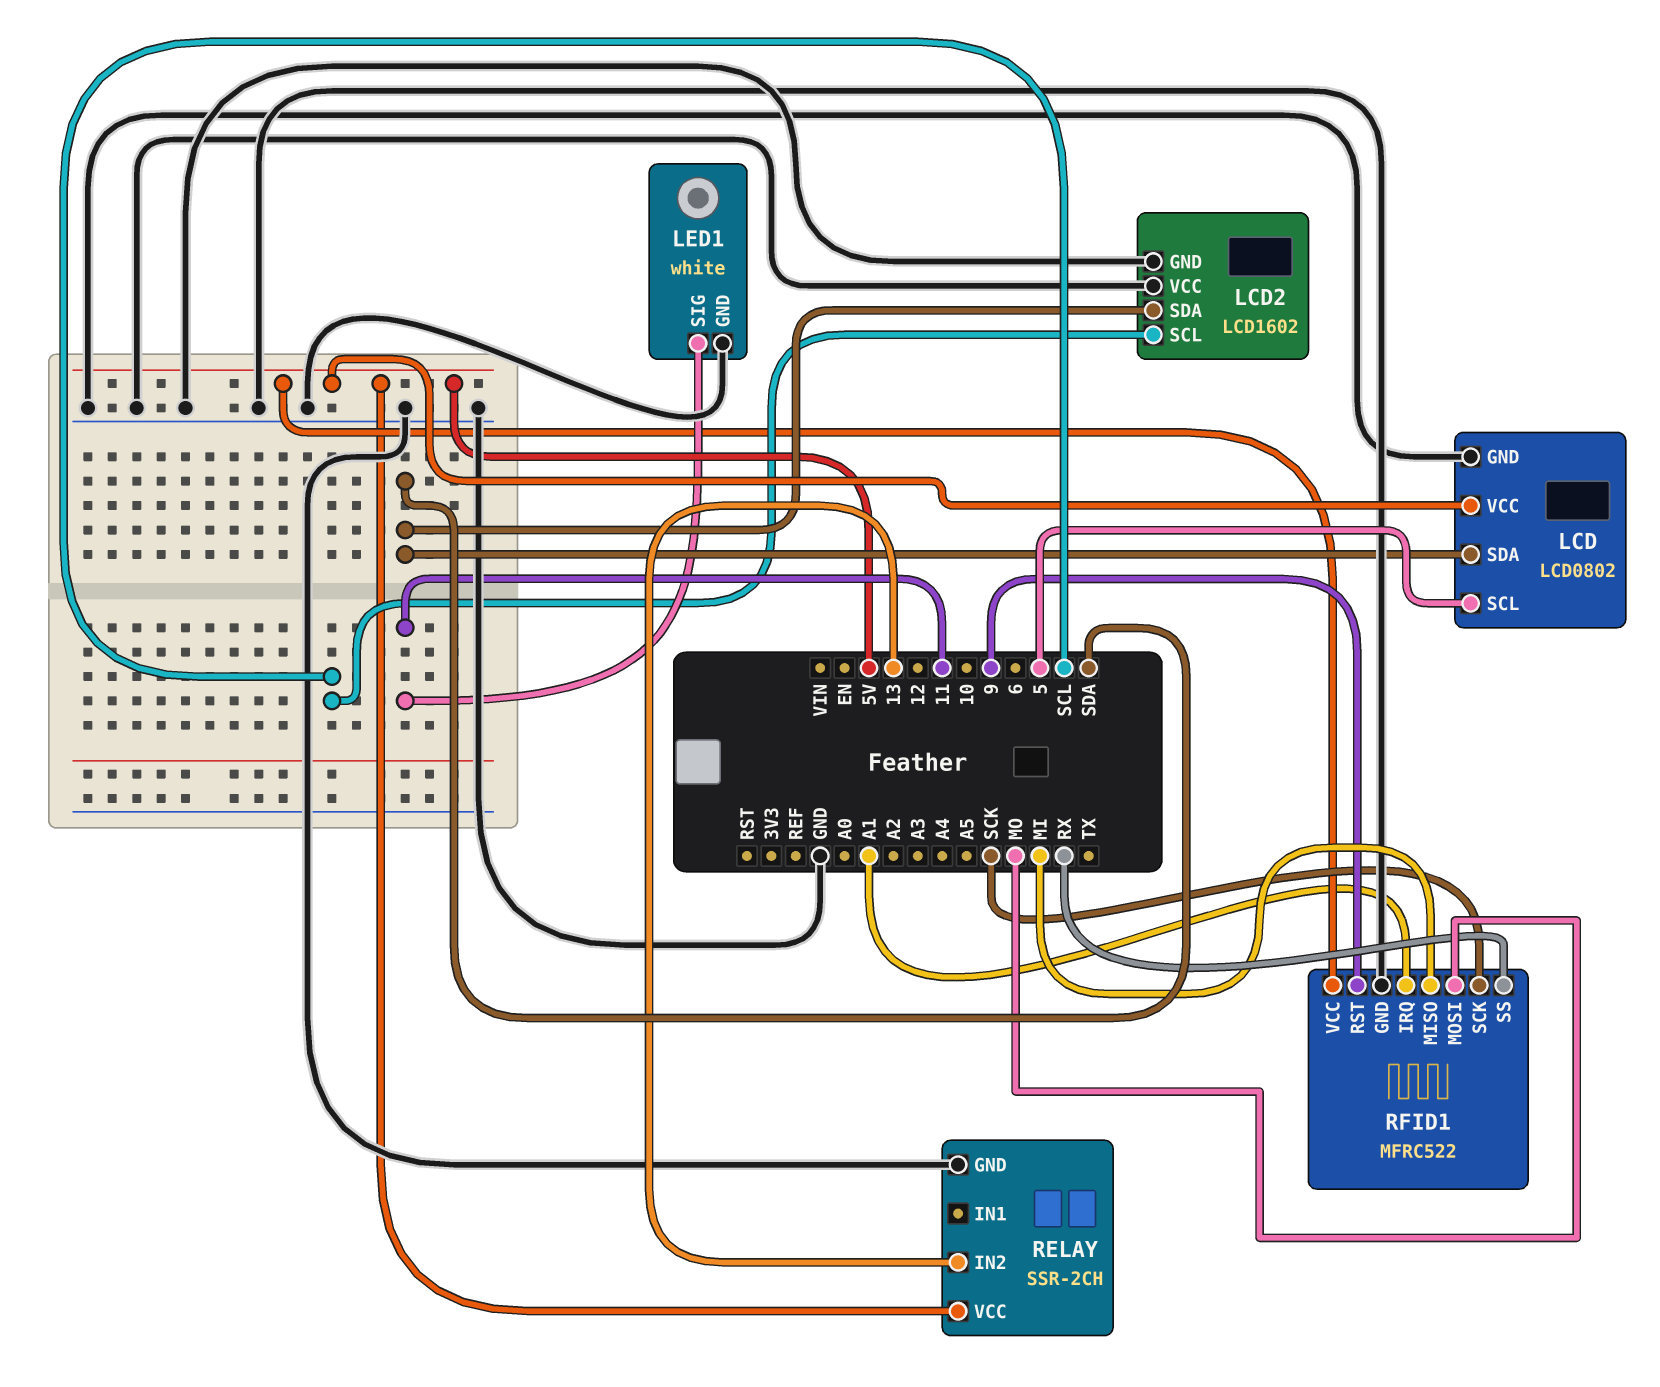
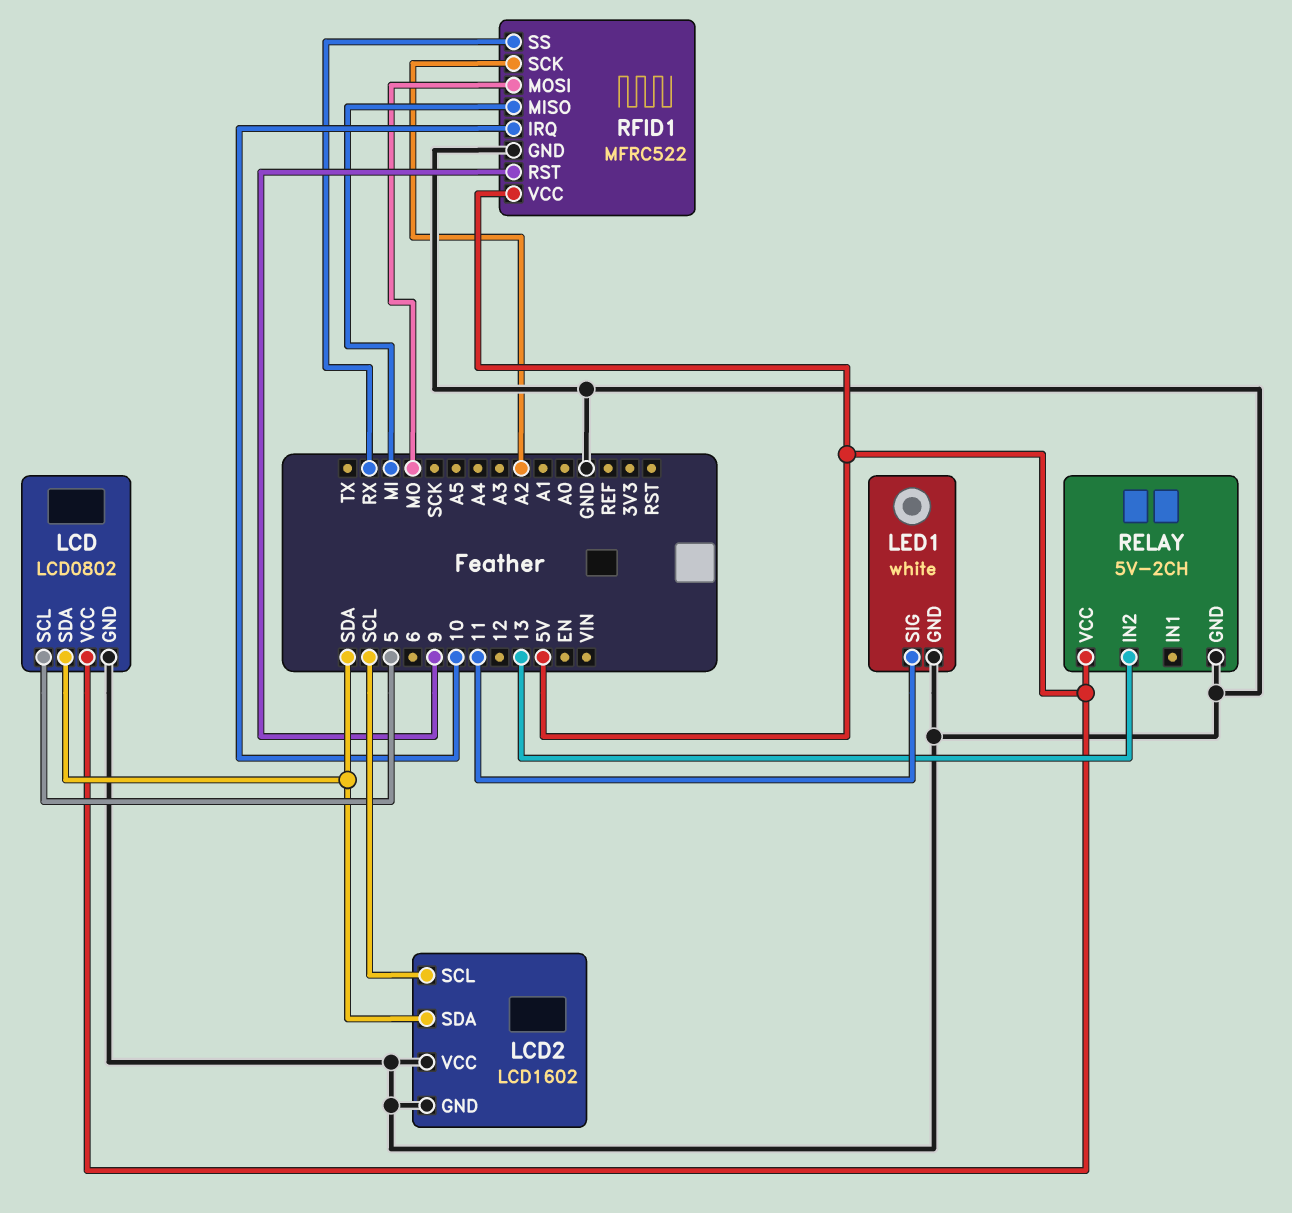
RELAY: SSR-2CH -> 5V-2CH
RFID1 pin IRQ: A1 -> 10
RFID1 pin SCK: SCK -> A2

